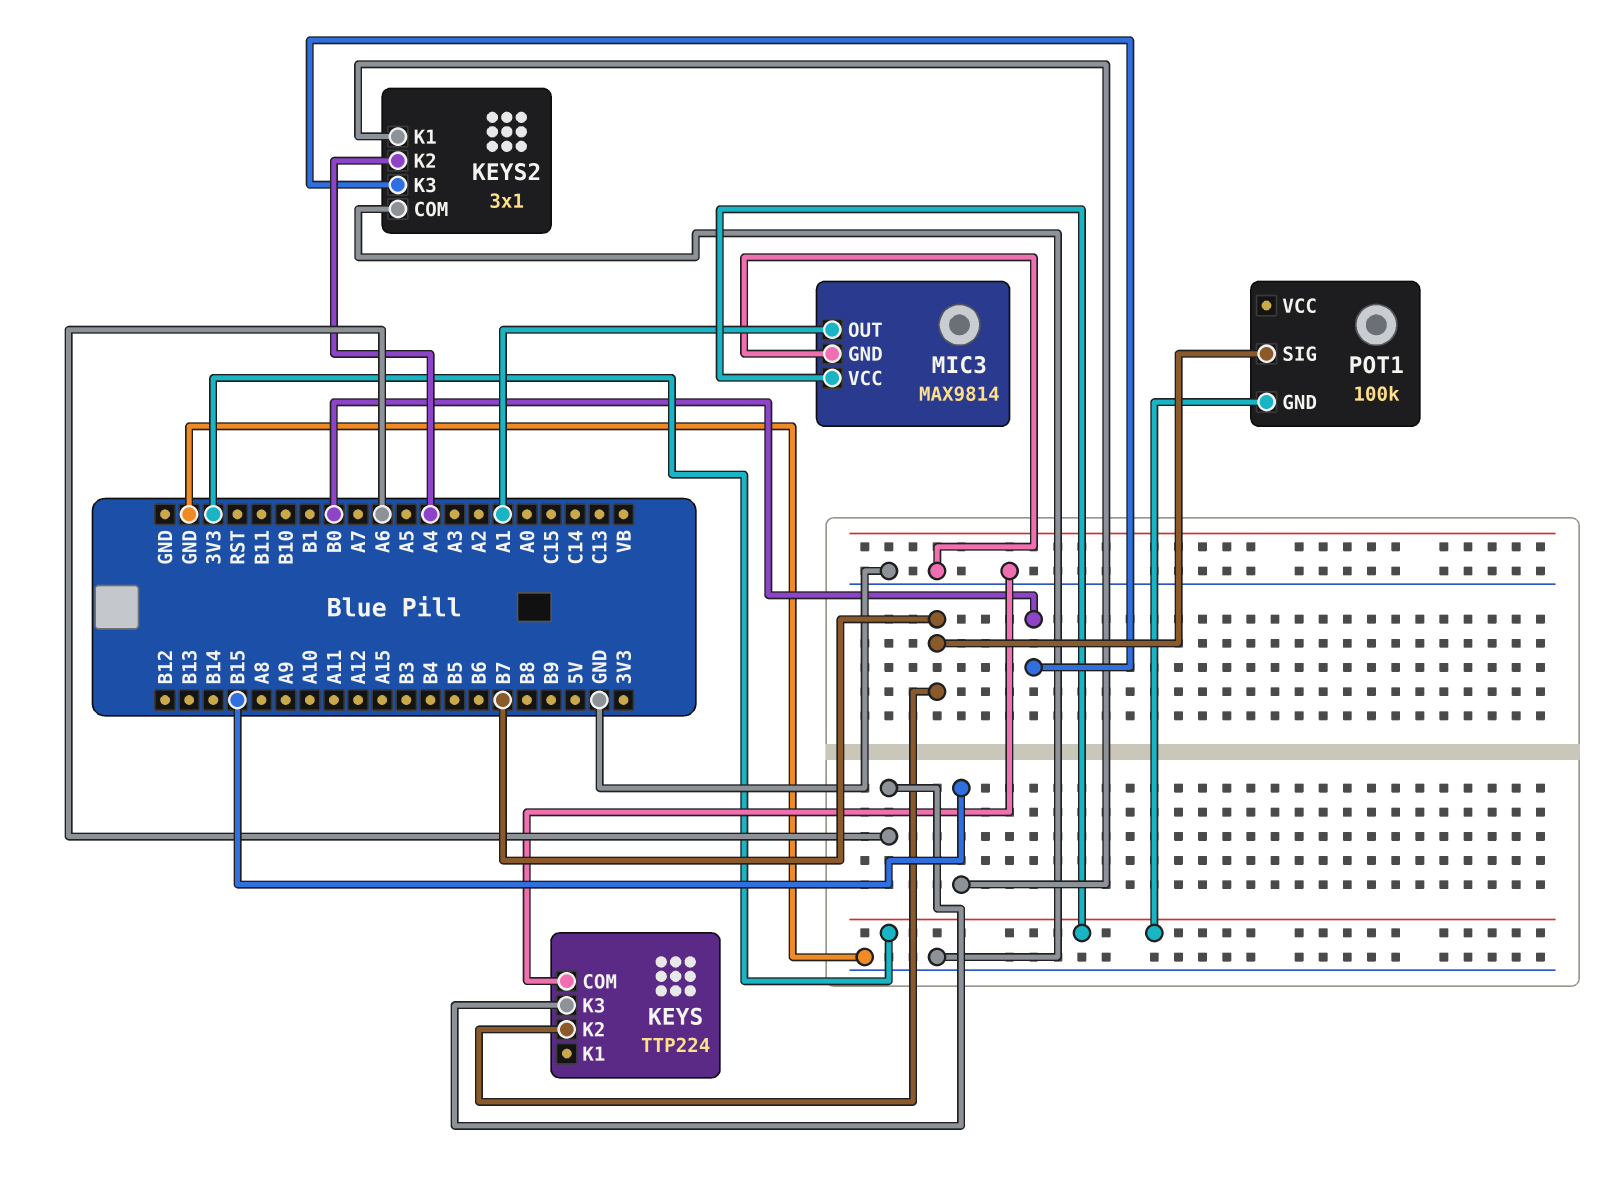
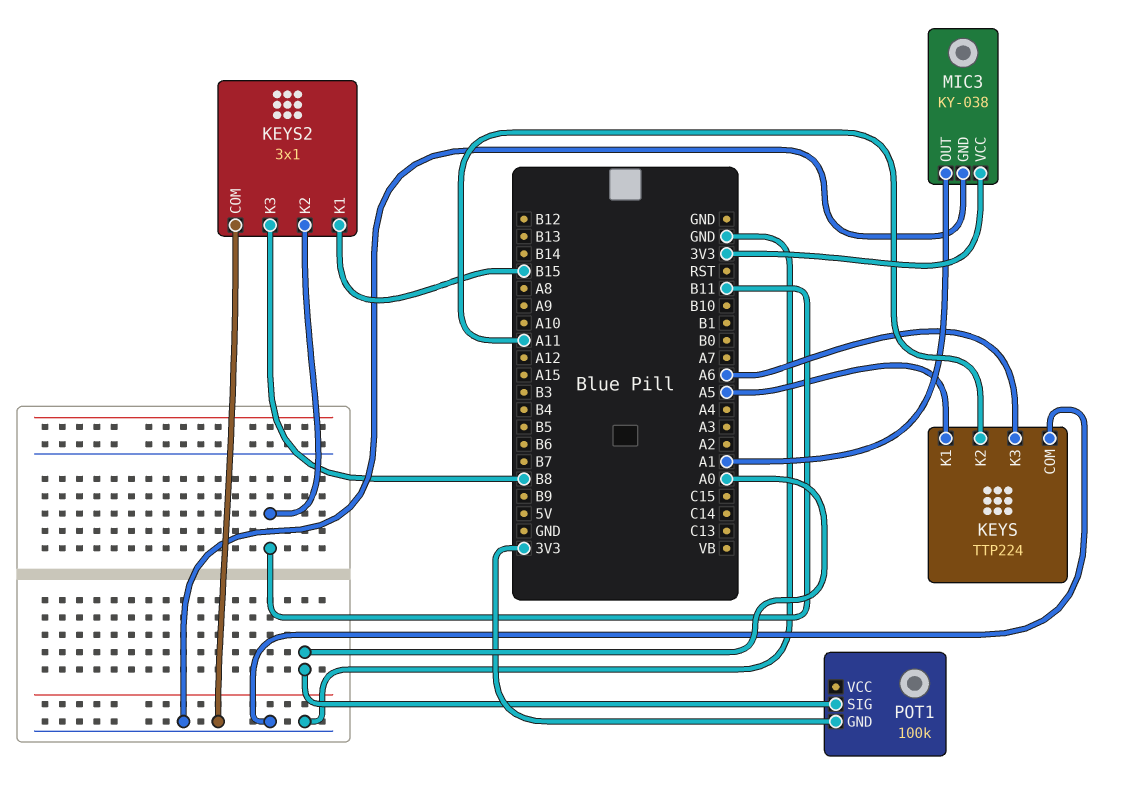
KEYS pin K1: none -> A5
KEYS pin K2: B7 -> A11
KEYS2 pin K2: A4 -> B11
KEYS2 pin K3: B0 -> B8
MIC3: MAX9814 -> KY-038
POT1 pin SIG: B7 -> A0

